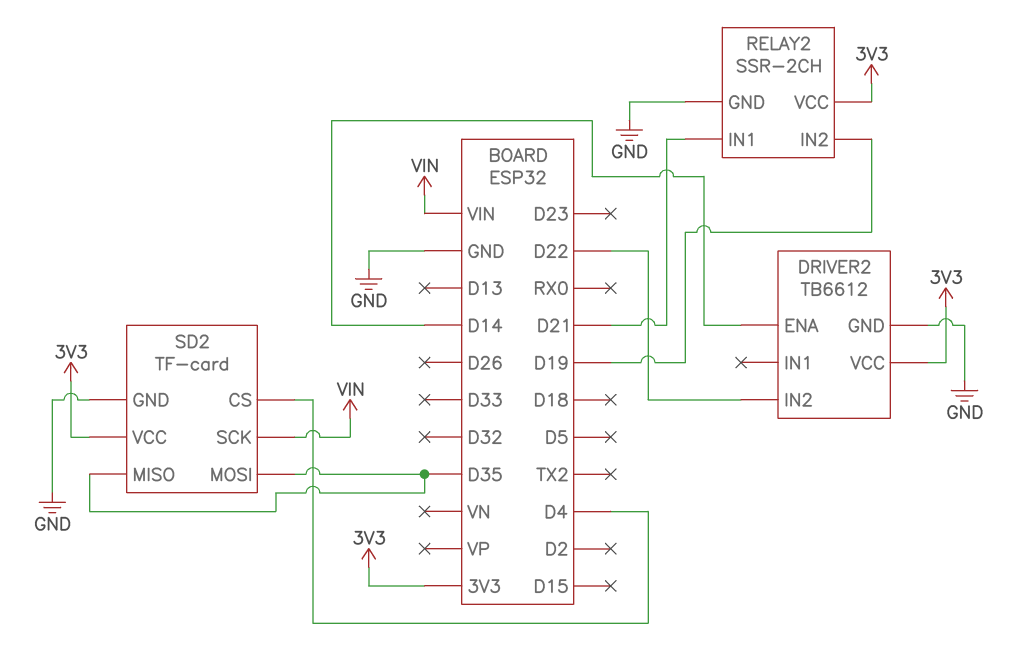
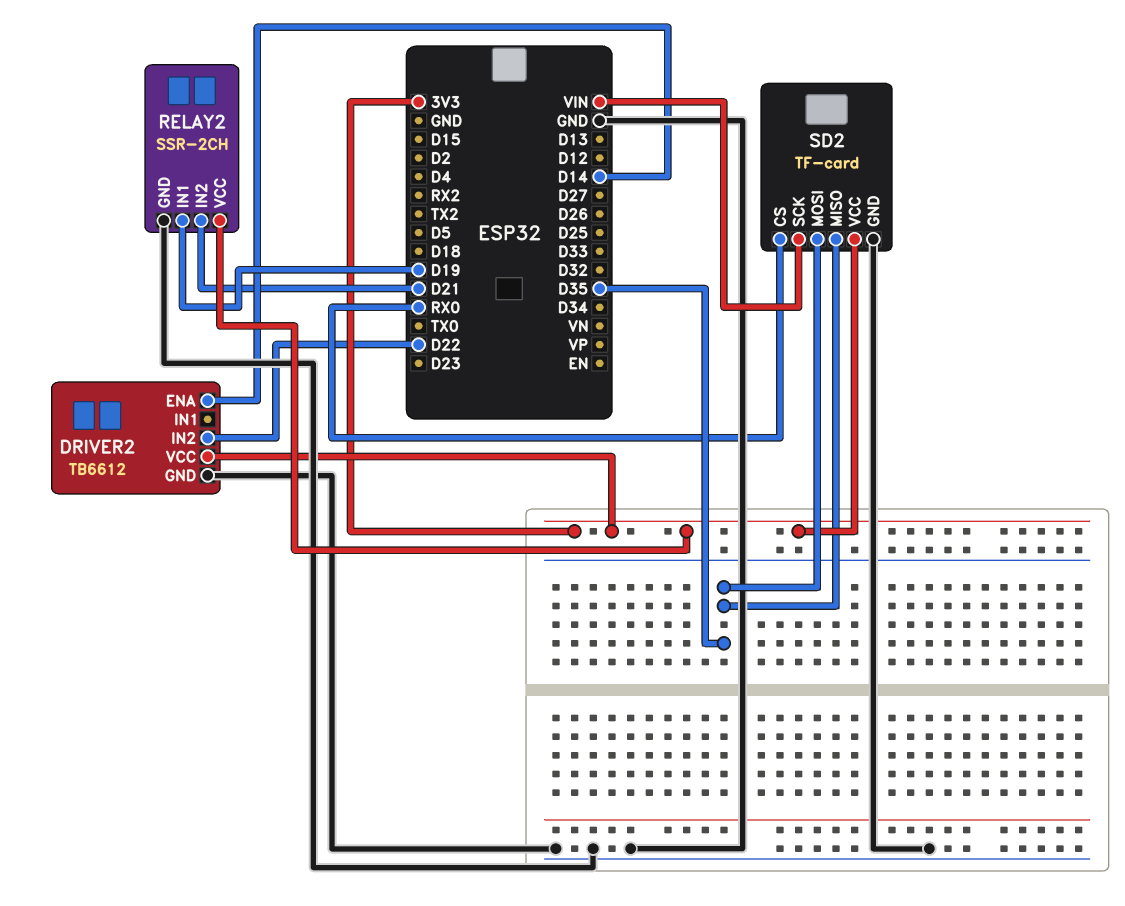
RELAY2 pin IN1: D21 -> D19
RELAY2 pin IN2: D19 -> D21
SD2 pin CS: D4 -> RX0

